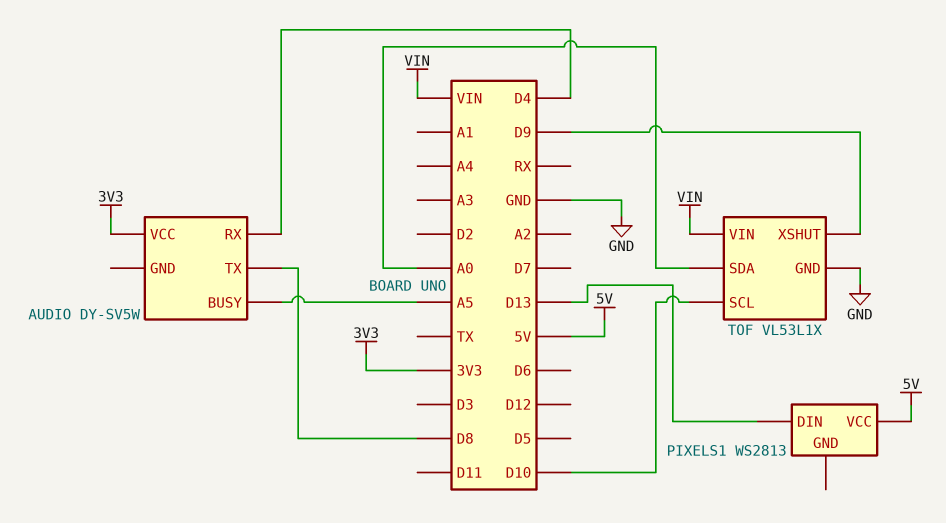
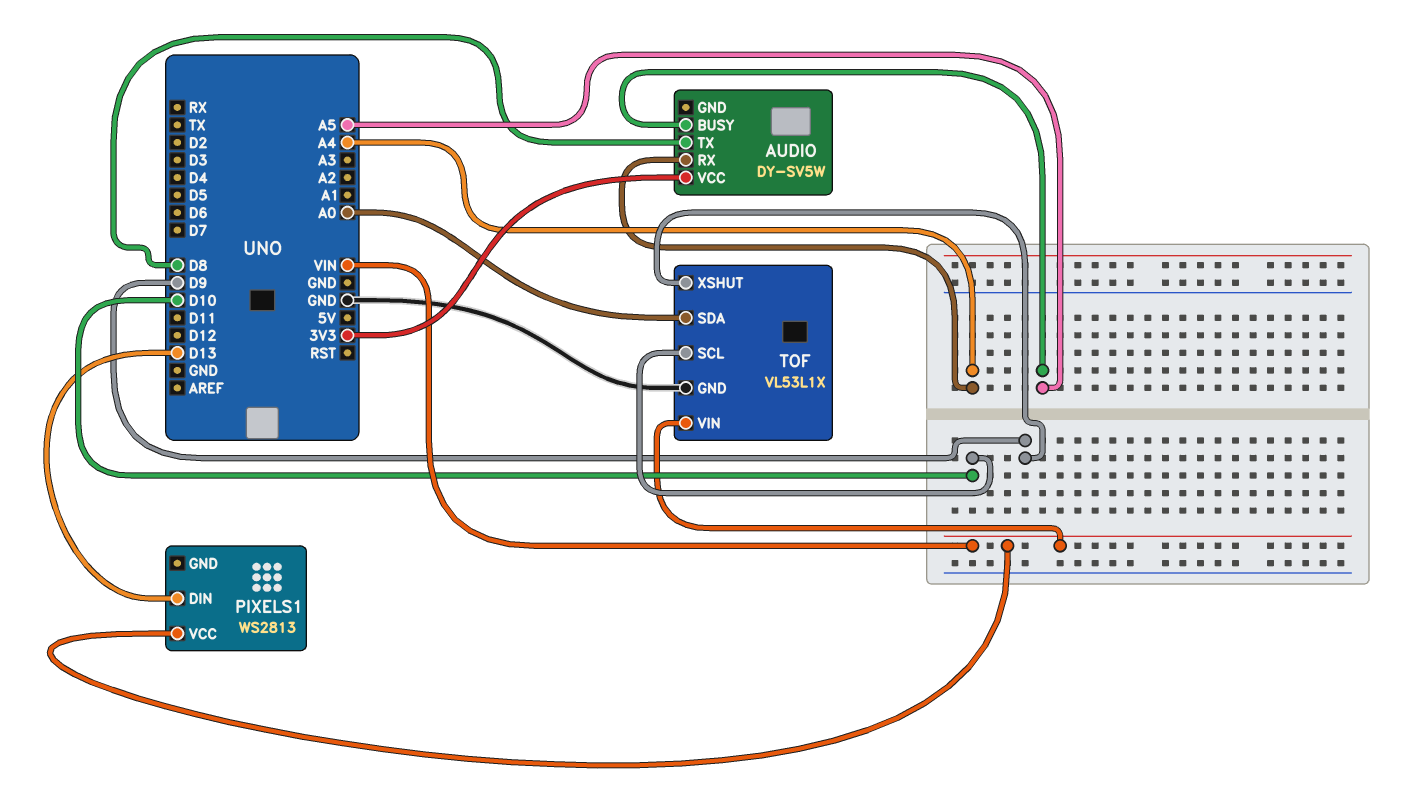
AUDIO pin RX: D4 -> A4
PIXELS1 pin VCC: 5V -> VIN

